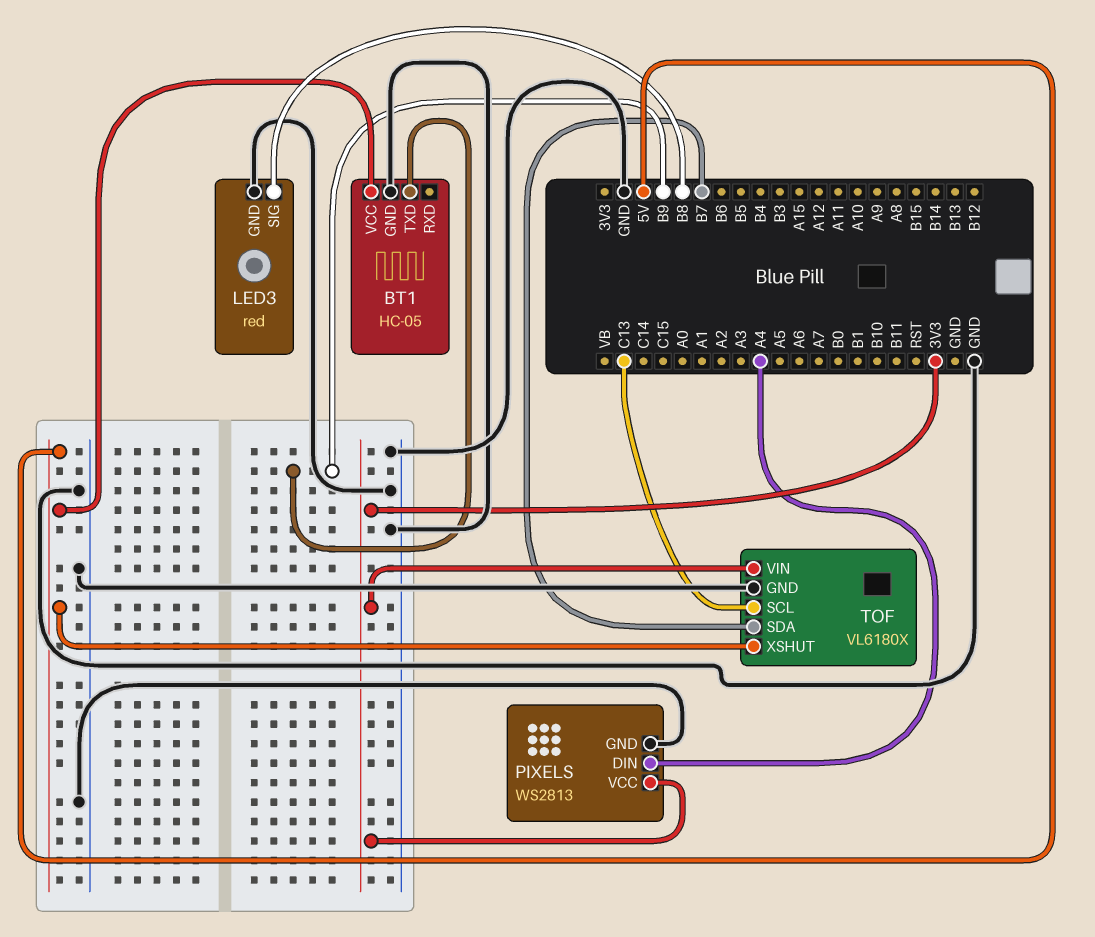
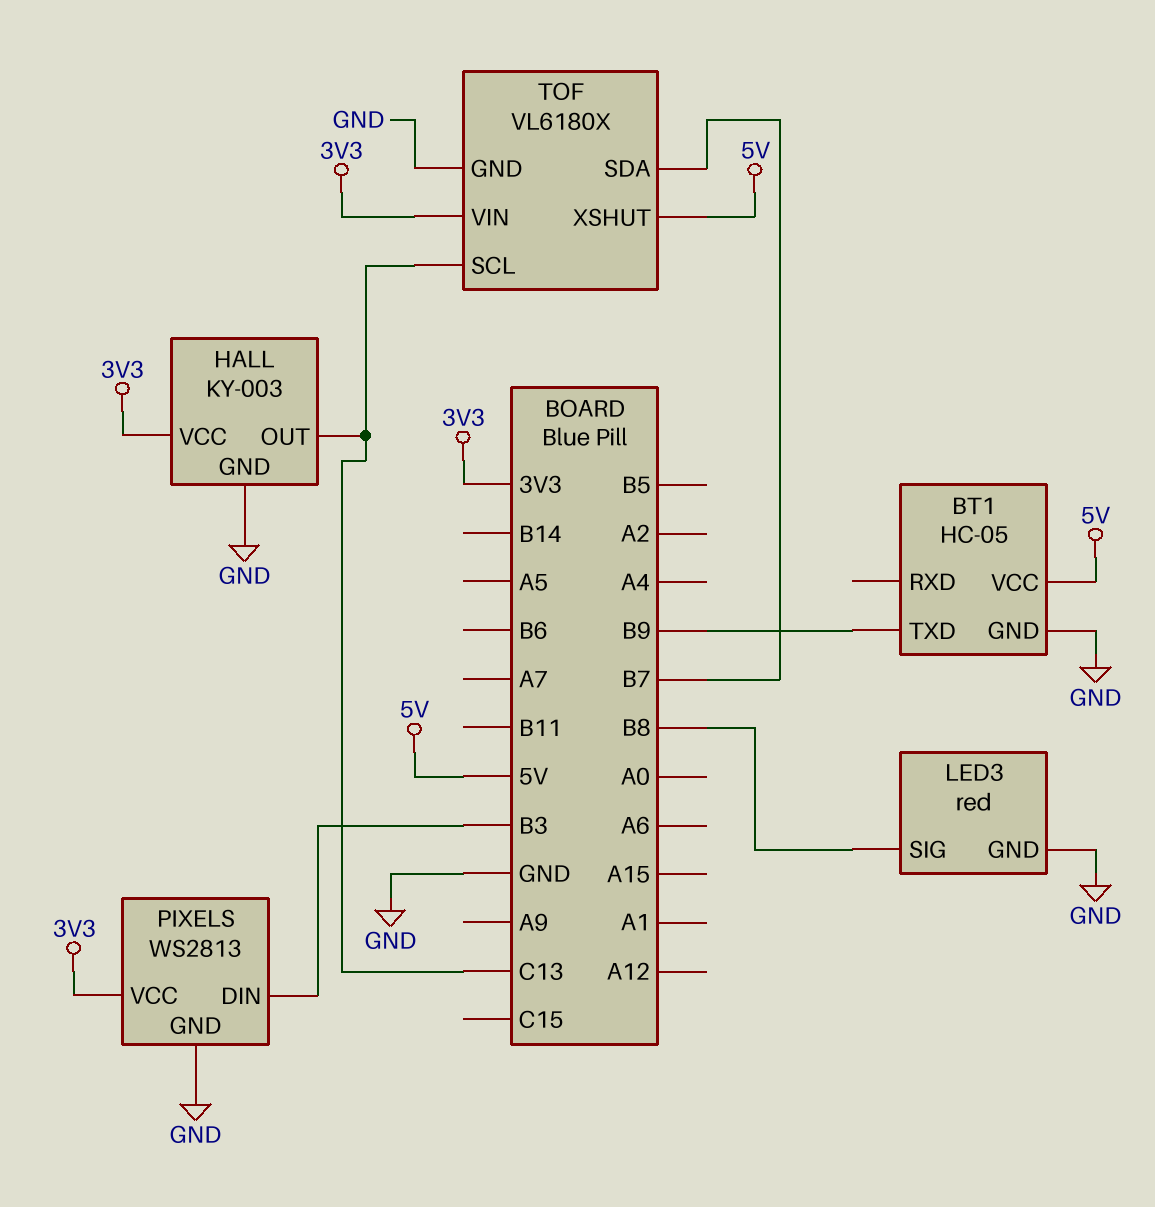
HALL: none -> KY-003
HALL pin GND: none -> GND
HALL pin OUT: none -> C13
HALL pin VCC: none -> 3V3
PIXELS pin DIN: A4 -> B3

